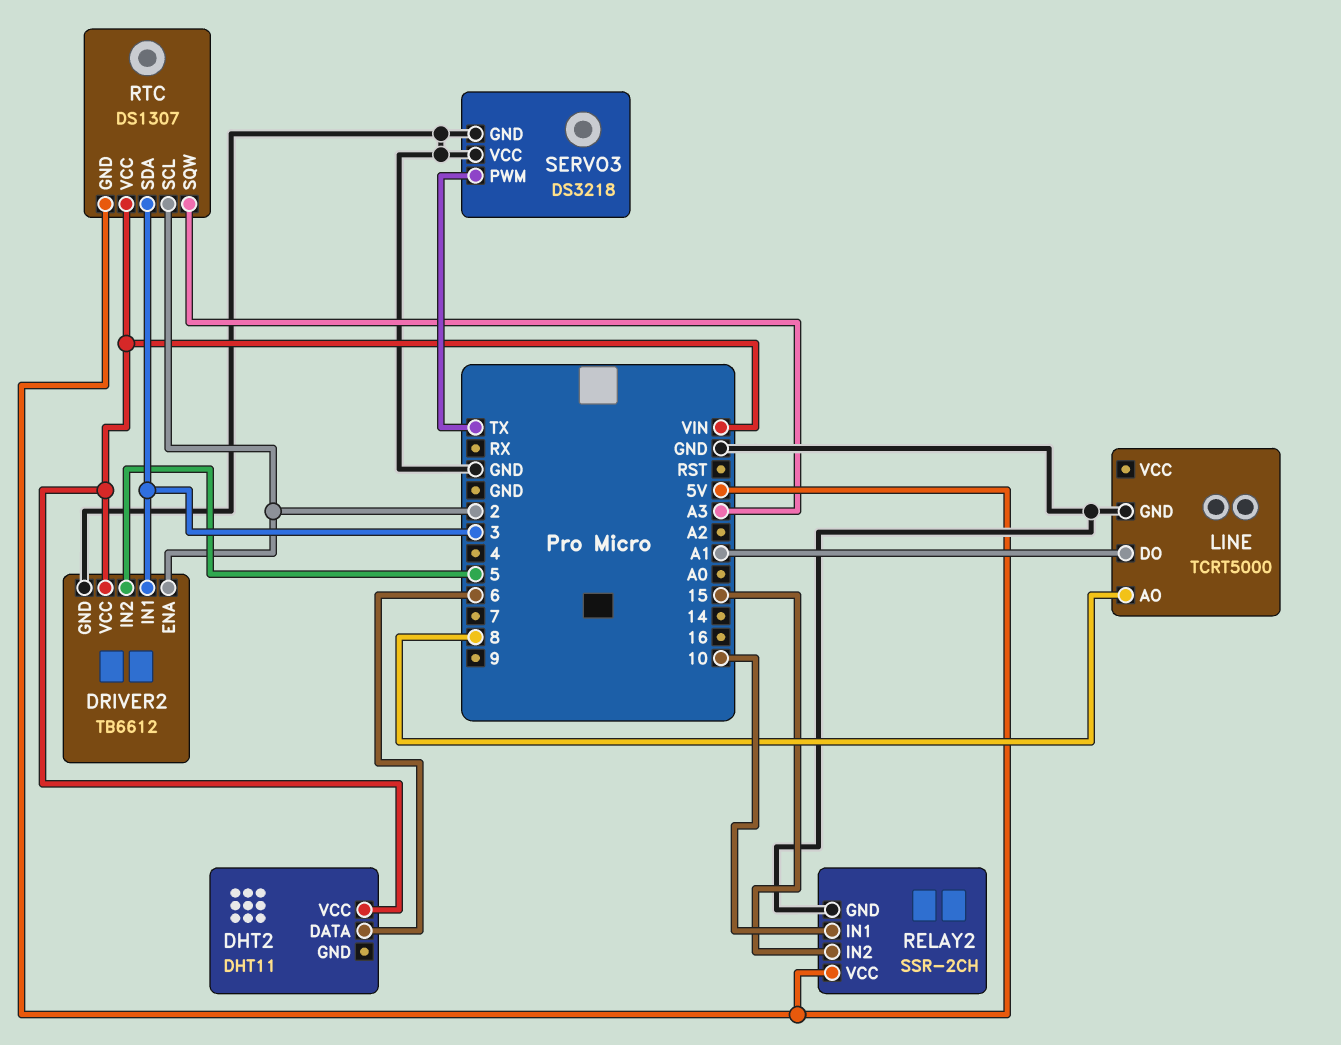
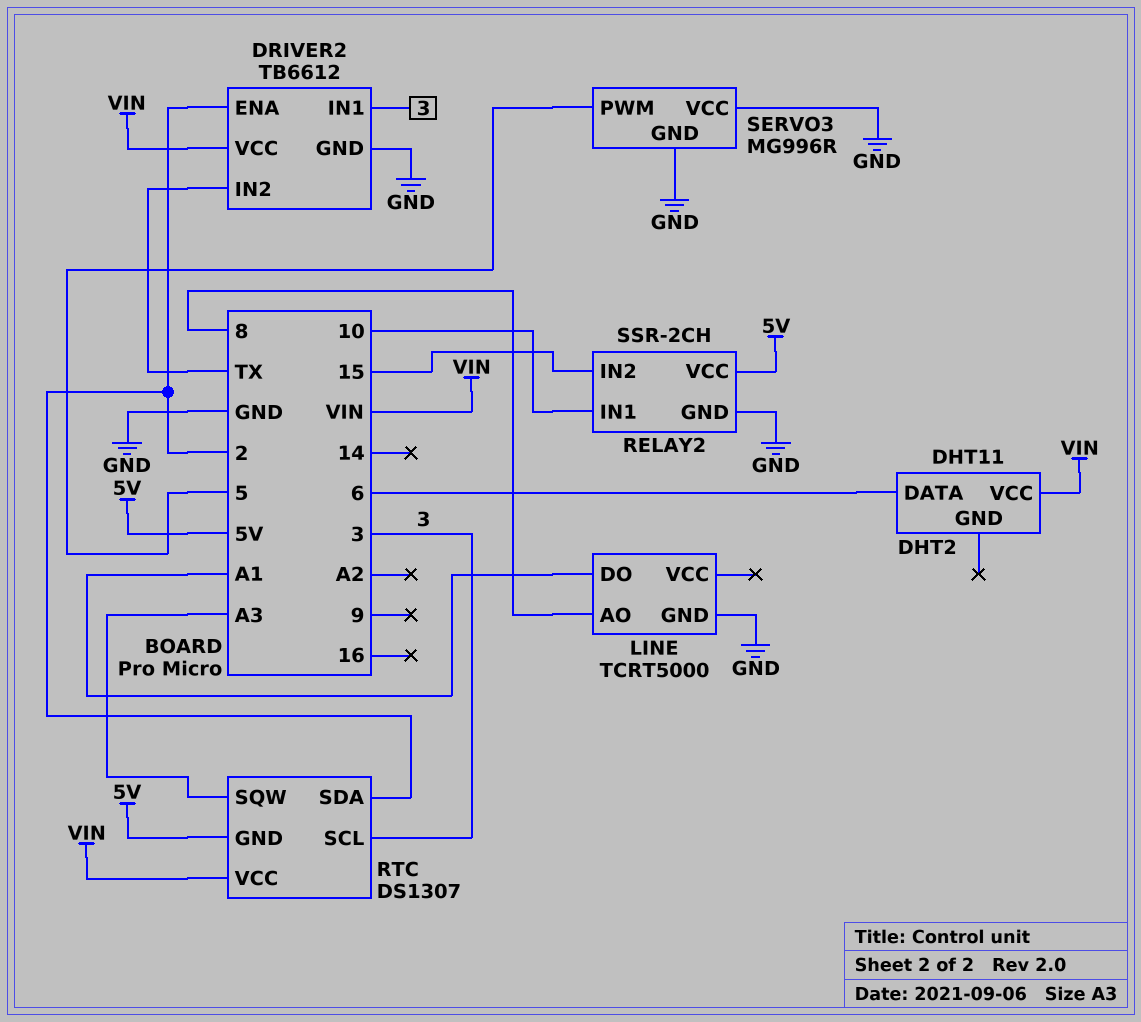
DRIVER2 pin IN2: 5 -> TX
RTC pin SCL: 2 -> 3
RTC pin SDA: 3 -> 2
SERVO3: DS3218 -> MG996R
SERVO3 pin PWM: TX -> 5

